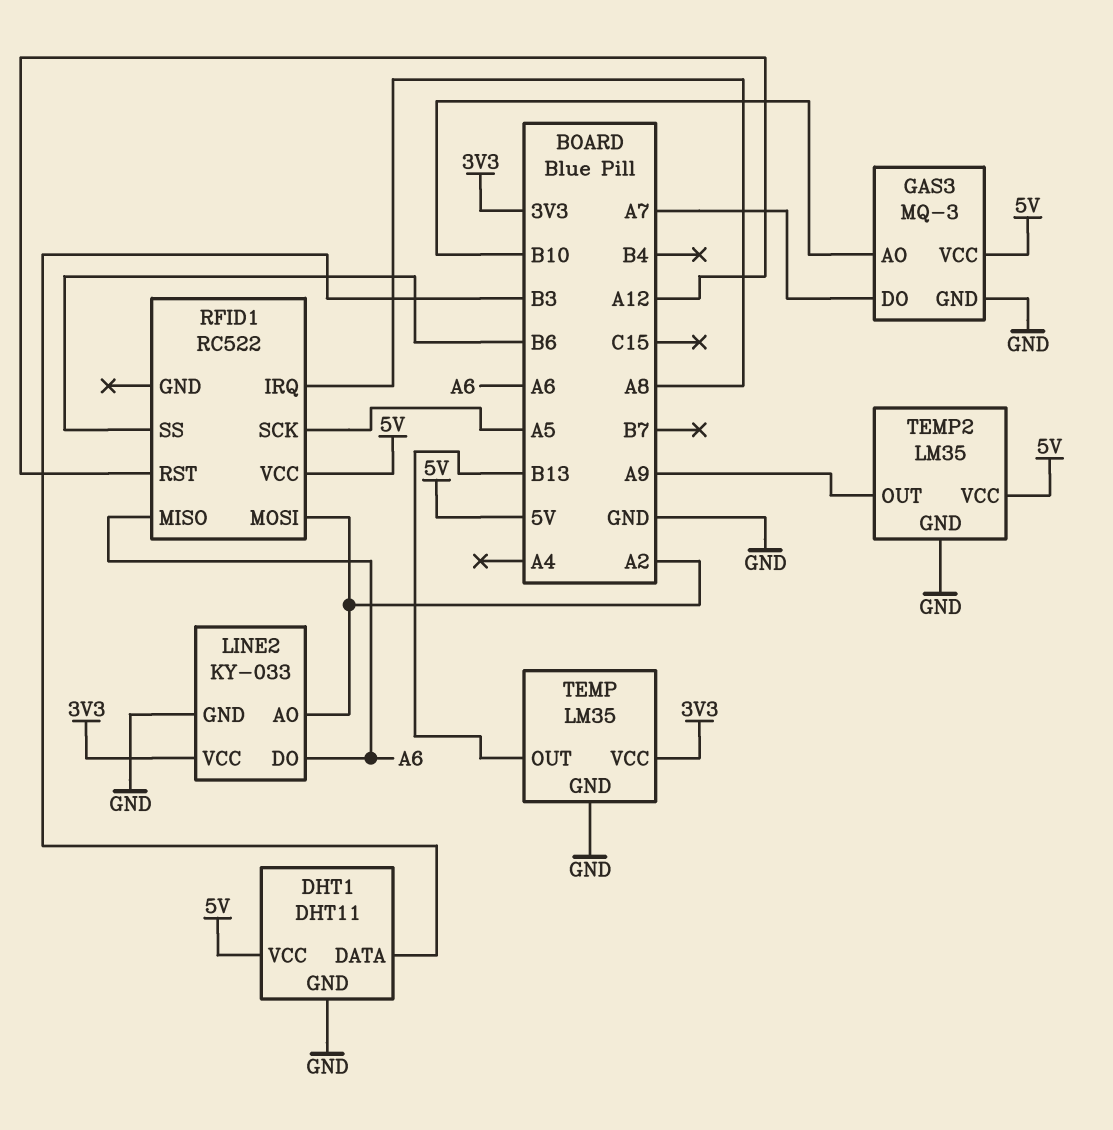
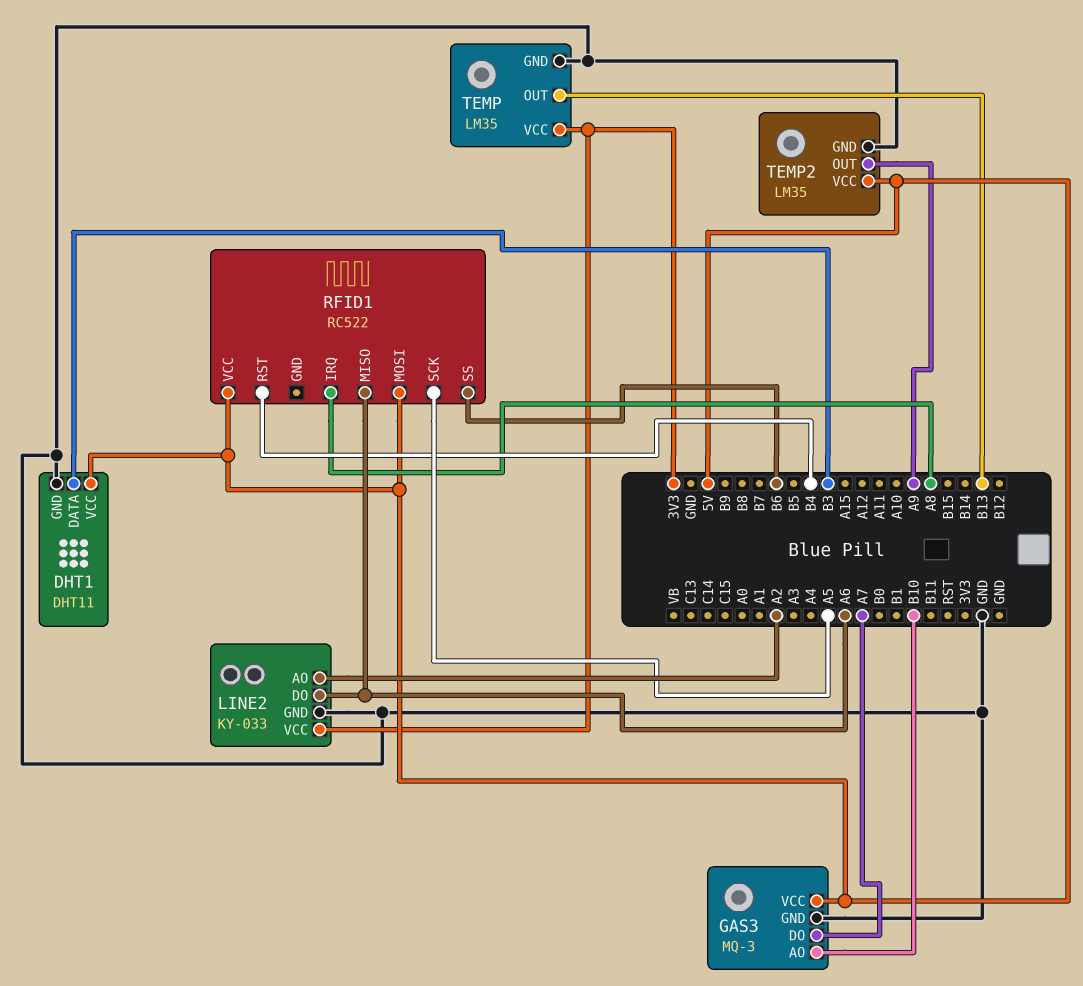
RFID1 pin MOSI: A2 -> 5V
RFID1 pin RST: A12 -> B4

